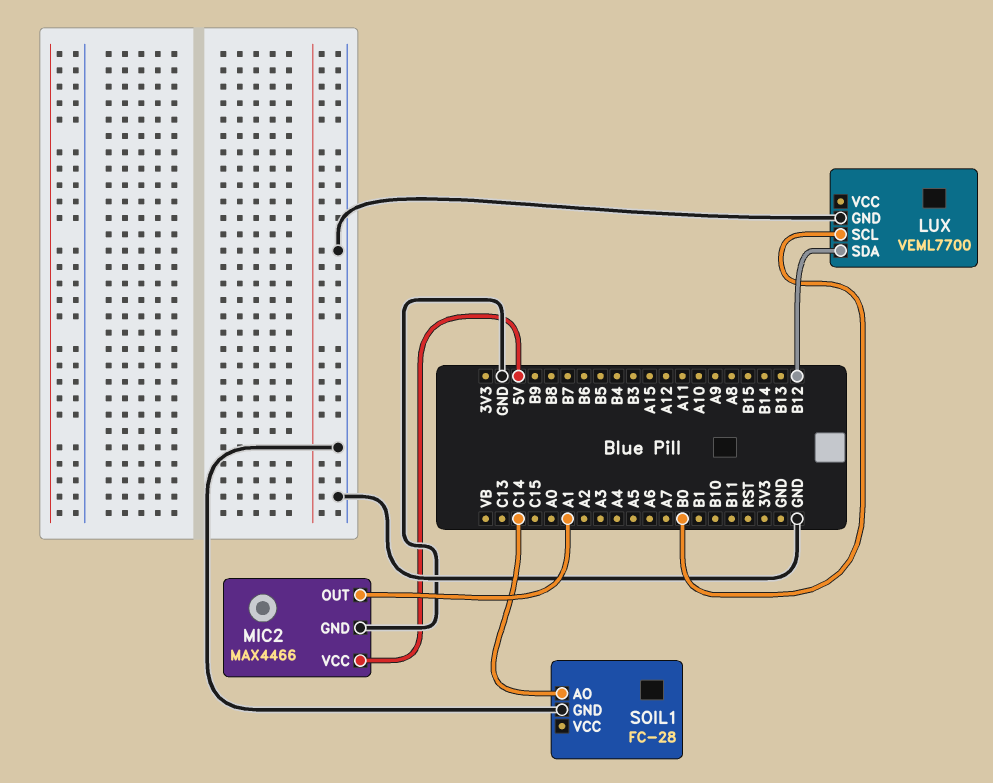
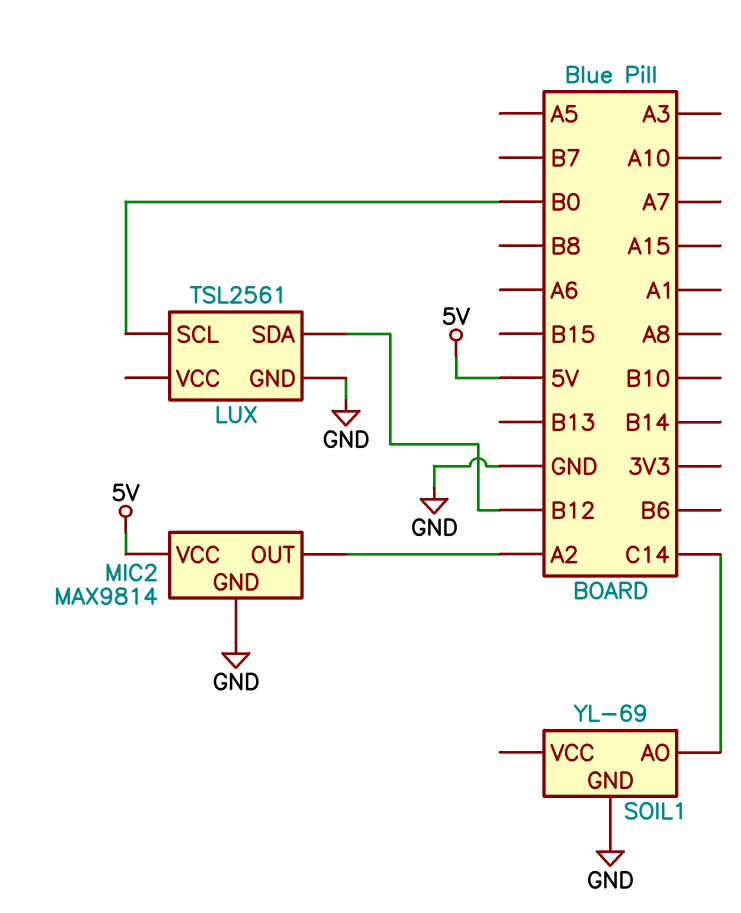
LUX: VEML7700 -> TSL2561
MIC2: MAX4466 -> MAX9814
MIC2 pin OUT: A1 -> A2
SOIL1: FC-28 -> YL-69

